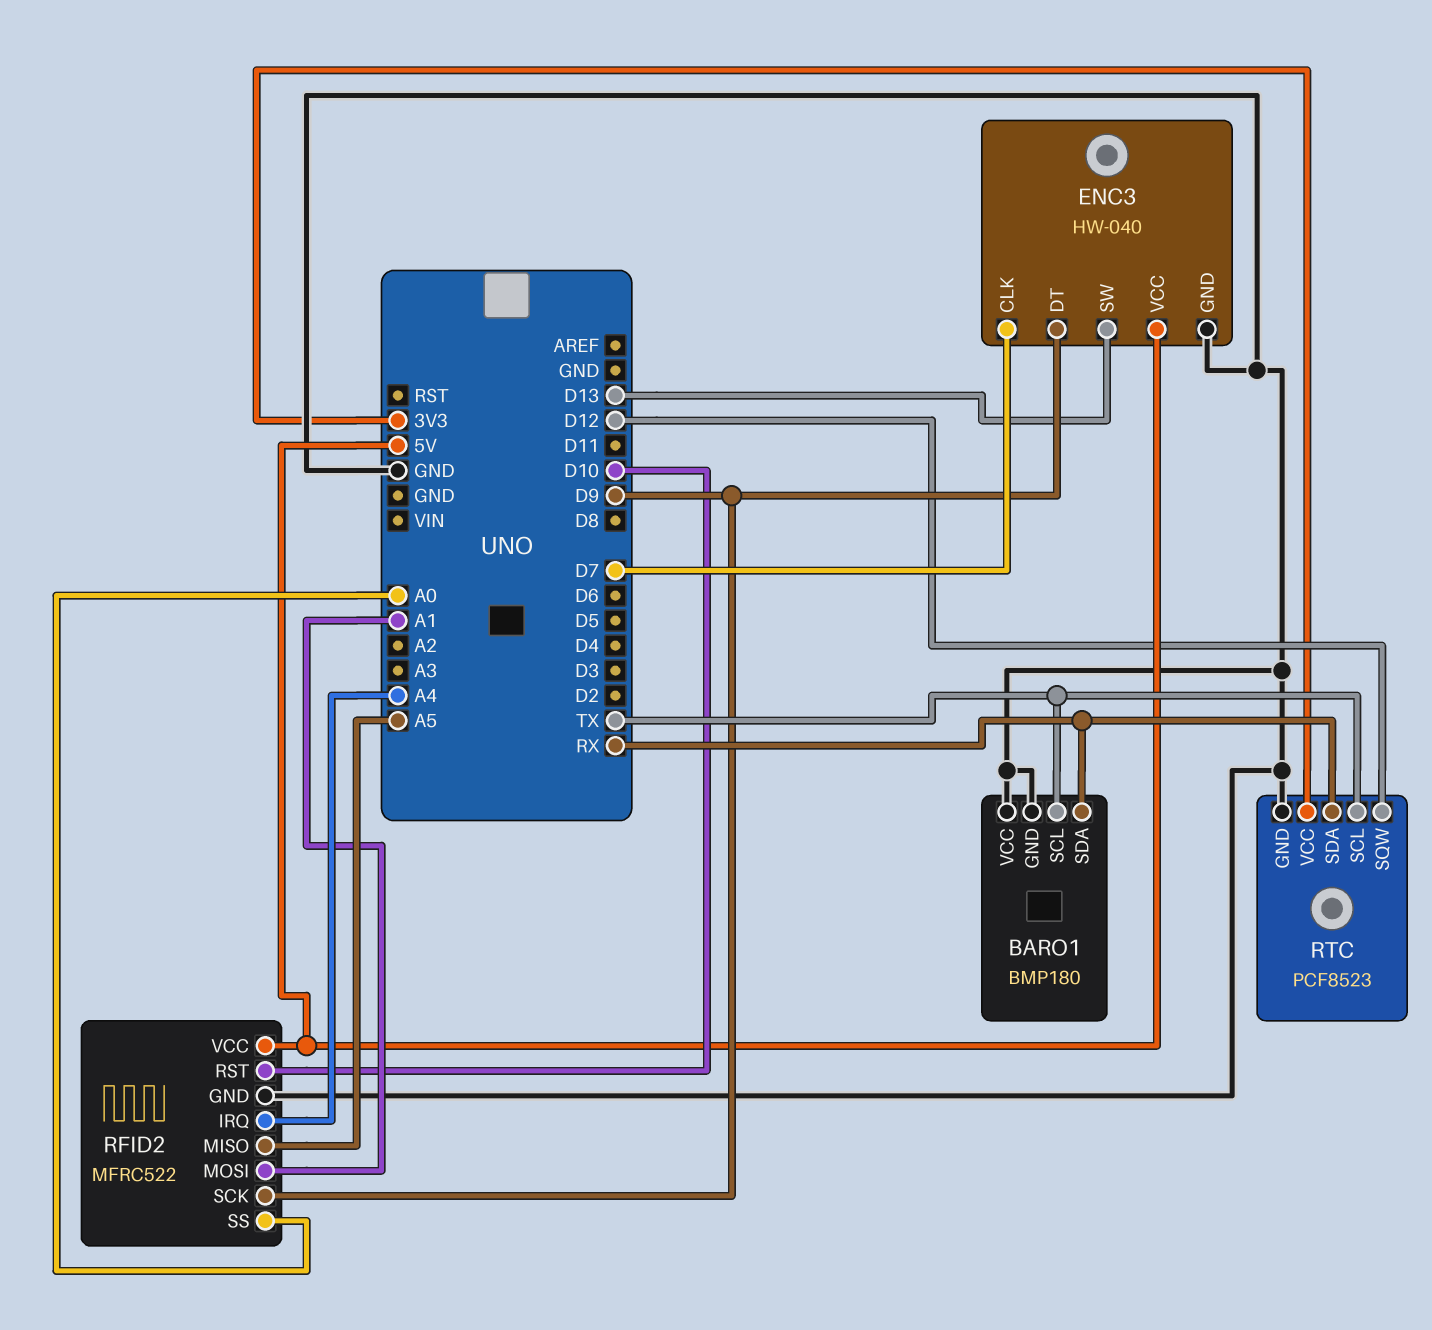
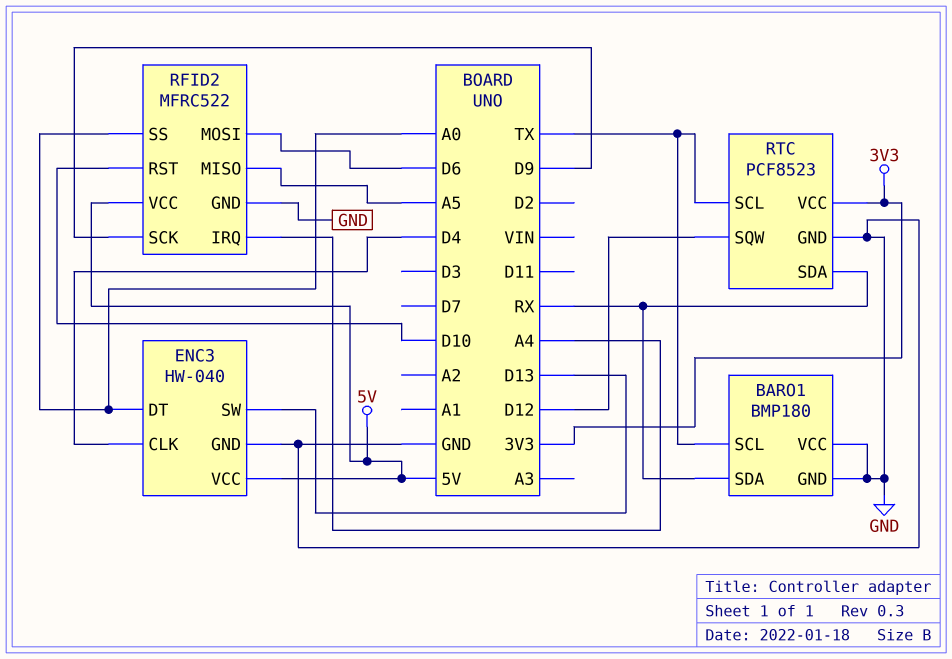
ENC3 pin CLK: D7 -> D4
ENC3 pin DT: D9 -> A0
RFID2 pin MOSI: A1 -> D6

